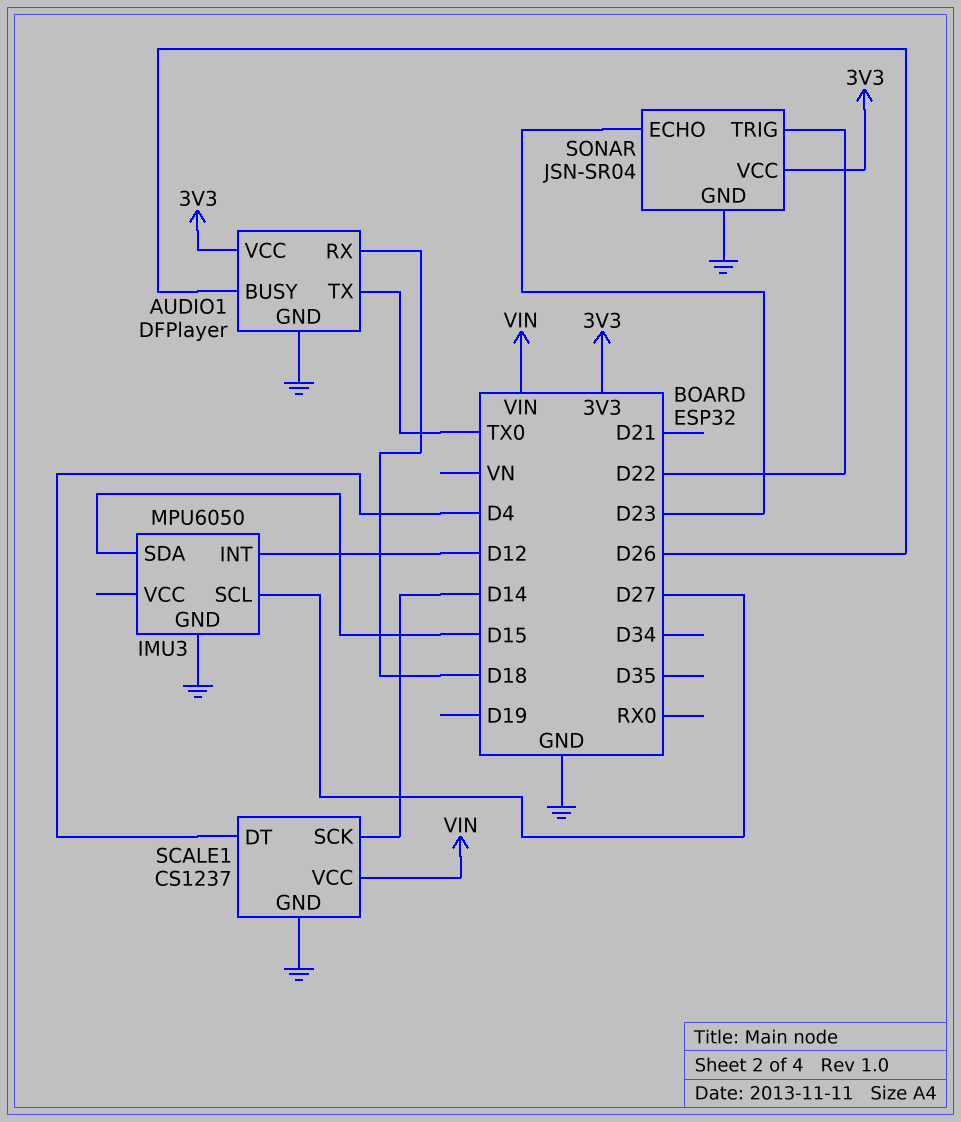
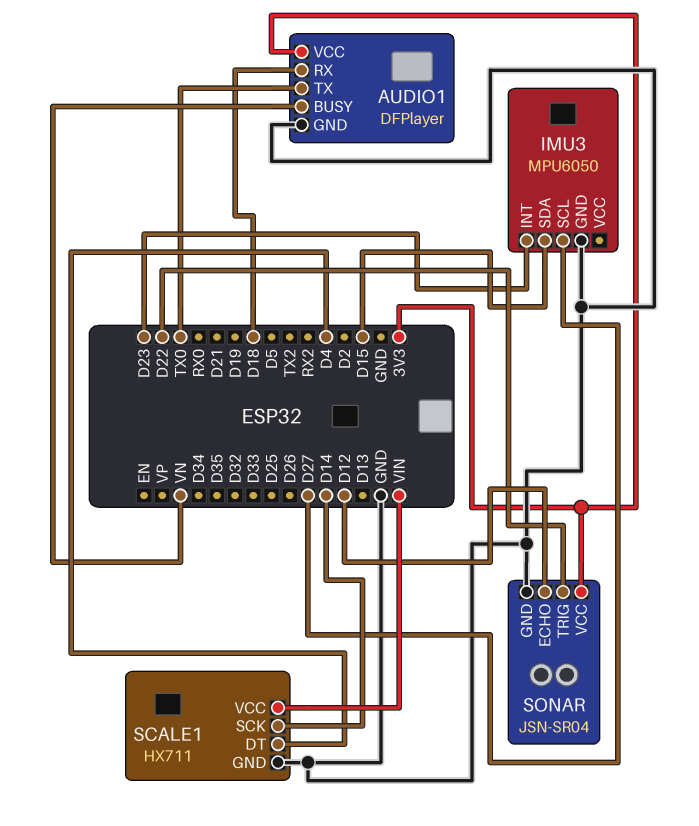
AUDIO1 pin BUSY: D26 -> VN
IMU3 pin INT: D12 -> D23
SCALE1: CS1237 -> HX711
SONAR pin ECHO: D23 -> D12

